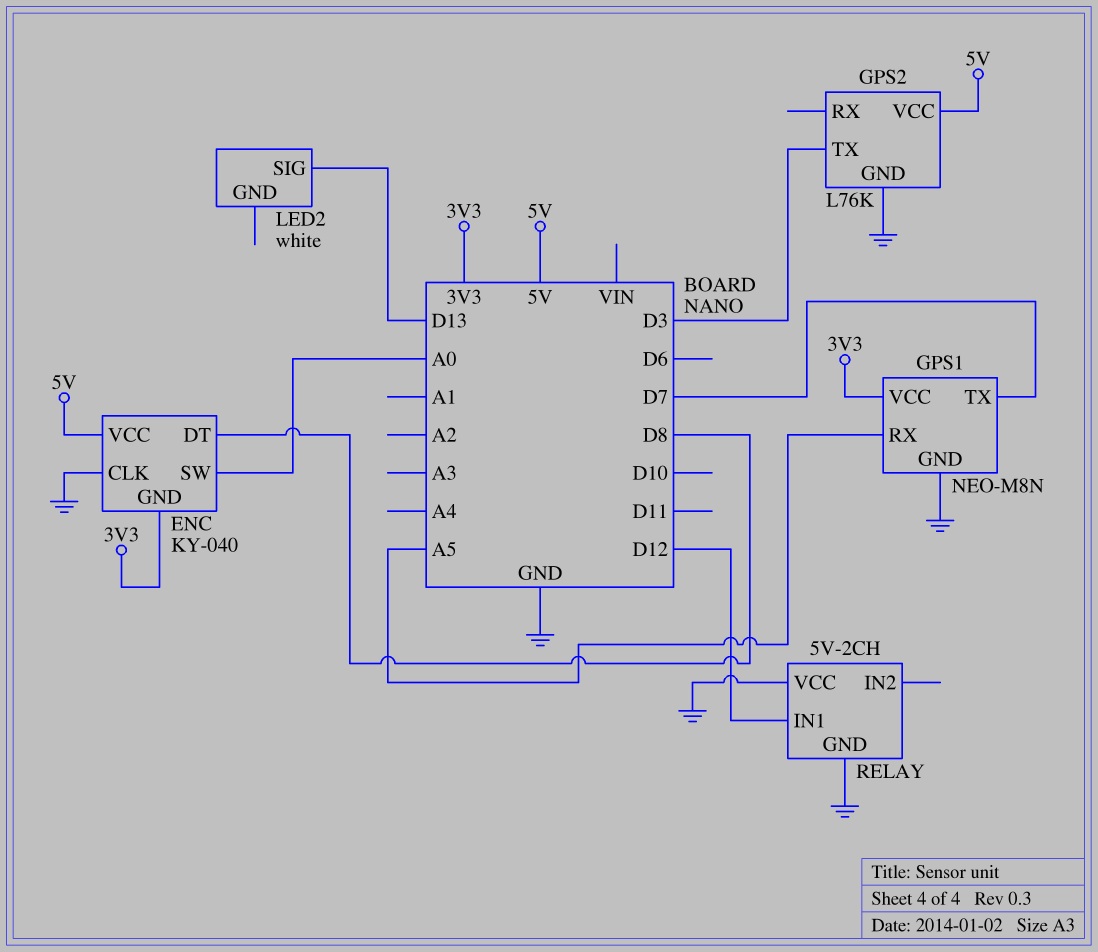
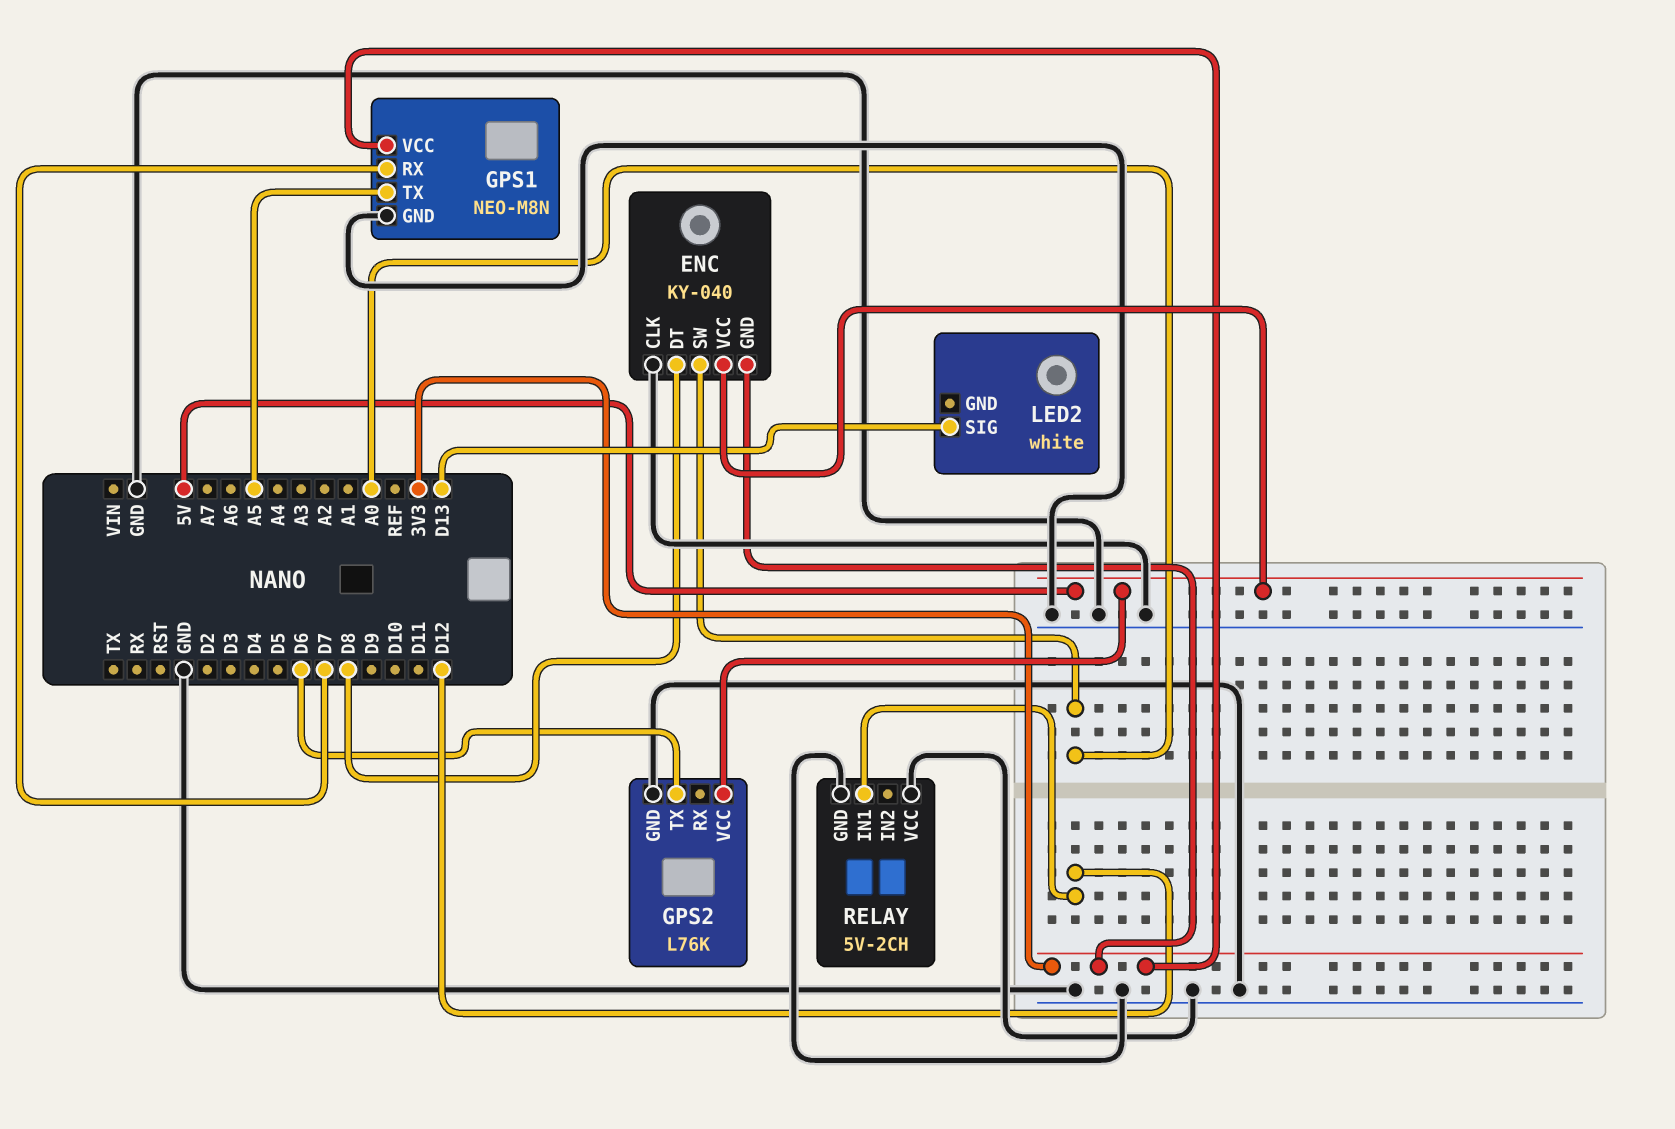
GPS1 pin RX: A5 -> D7
GPS1 pin TX: D7 -> A5
GPS2 pin TX: D3 -> D6

